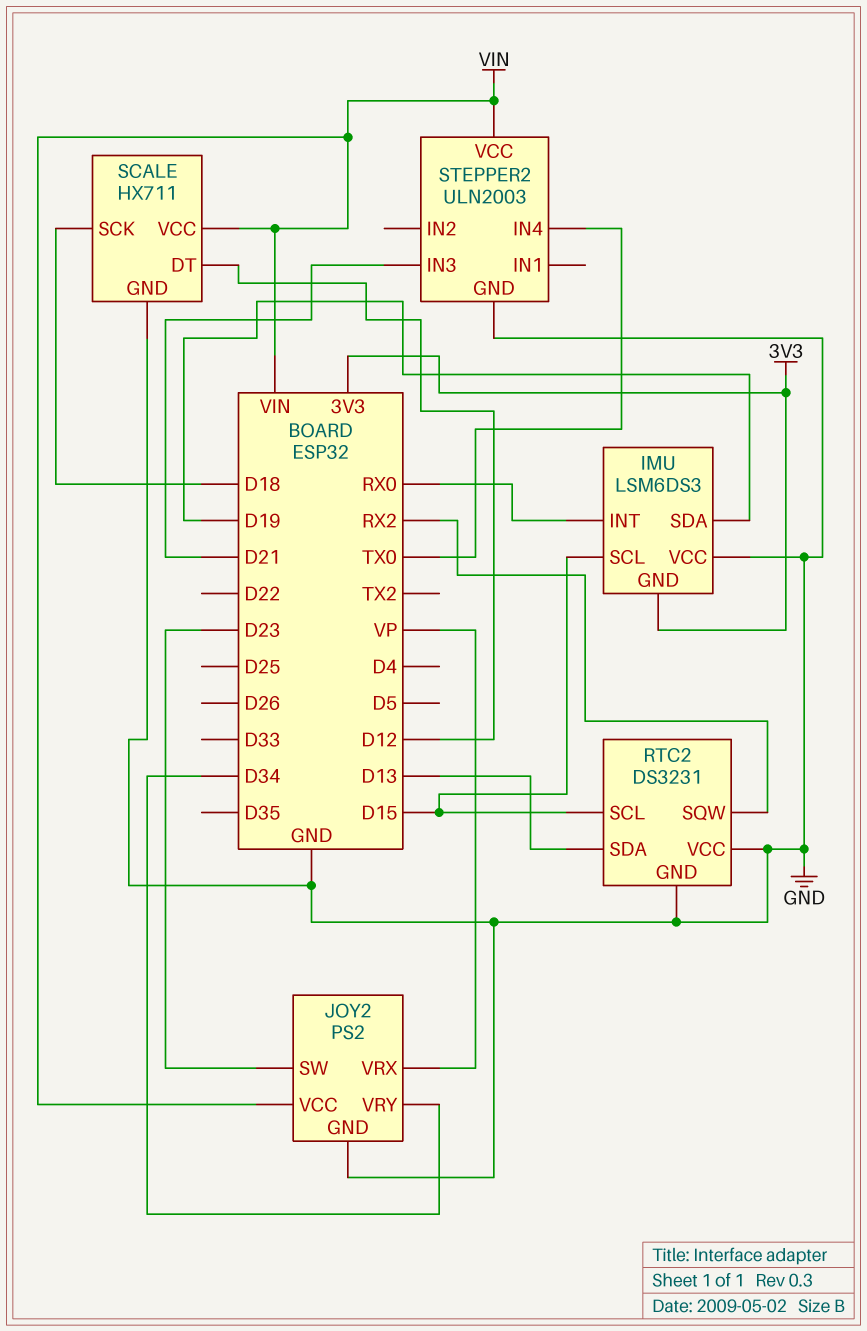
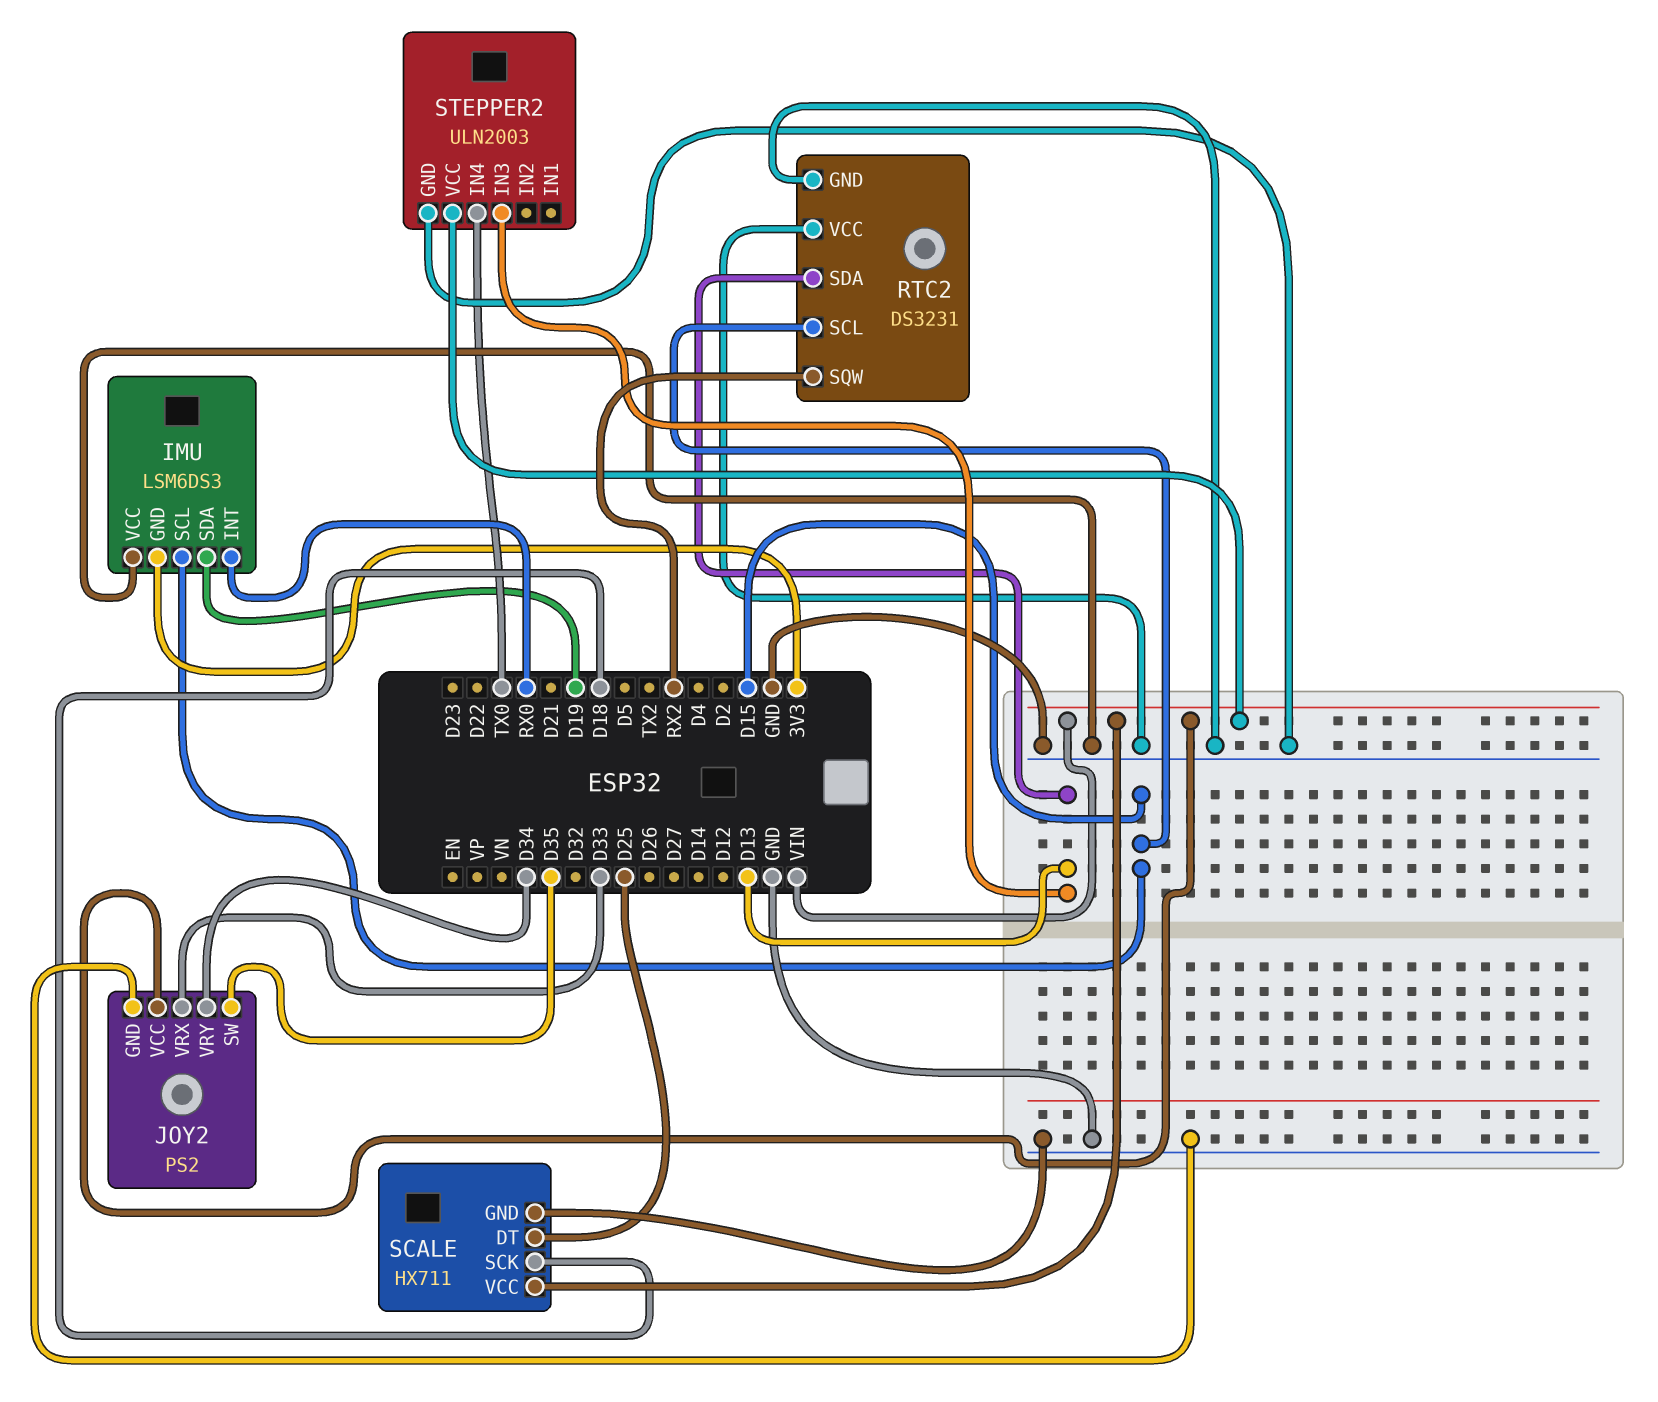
JOY2 pin SW: D23 -> D35
JOY2 pin VRX: VP -> D33
SCALE pin DT: D12 -> D25
STEPPER2 pin IN3: D21 -> D13

